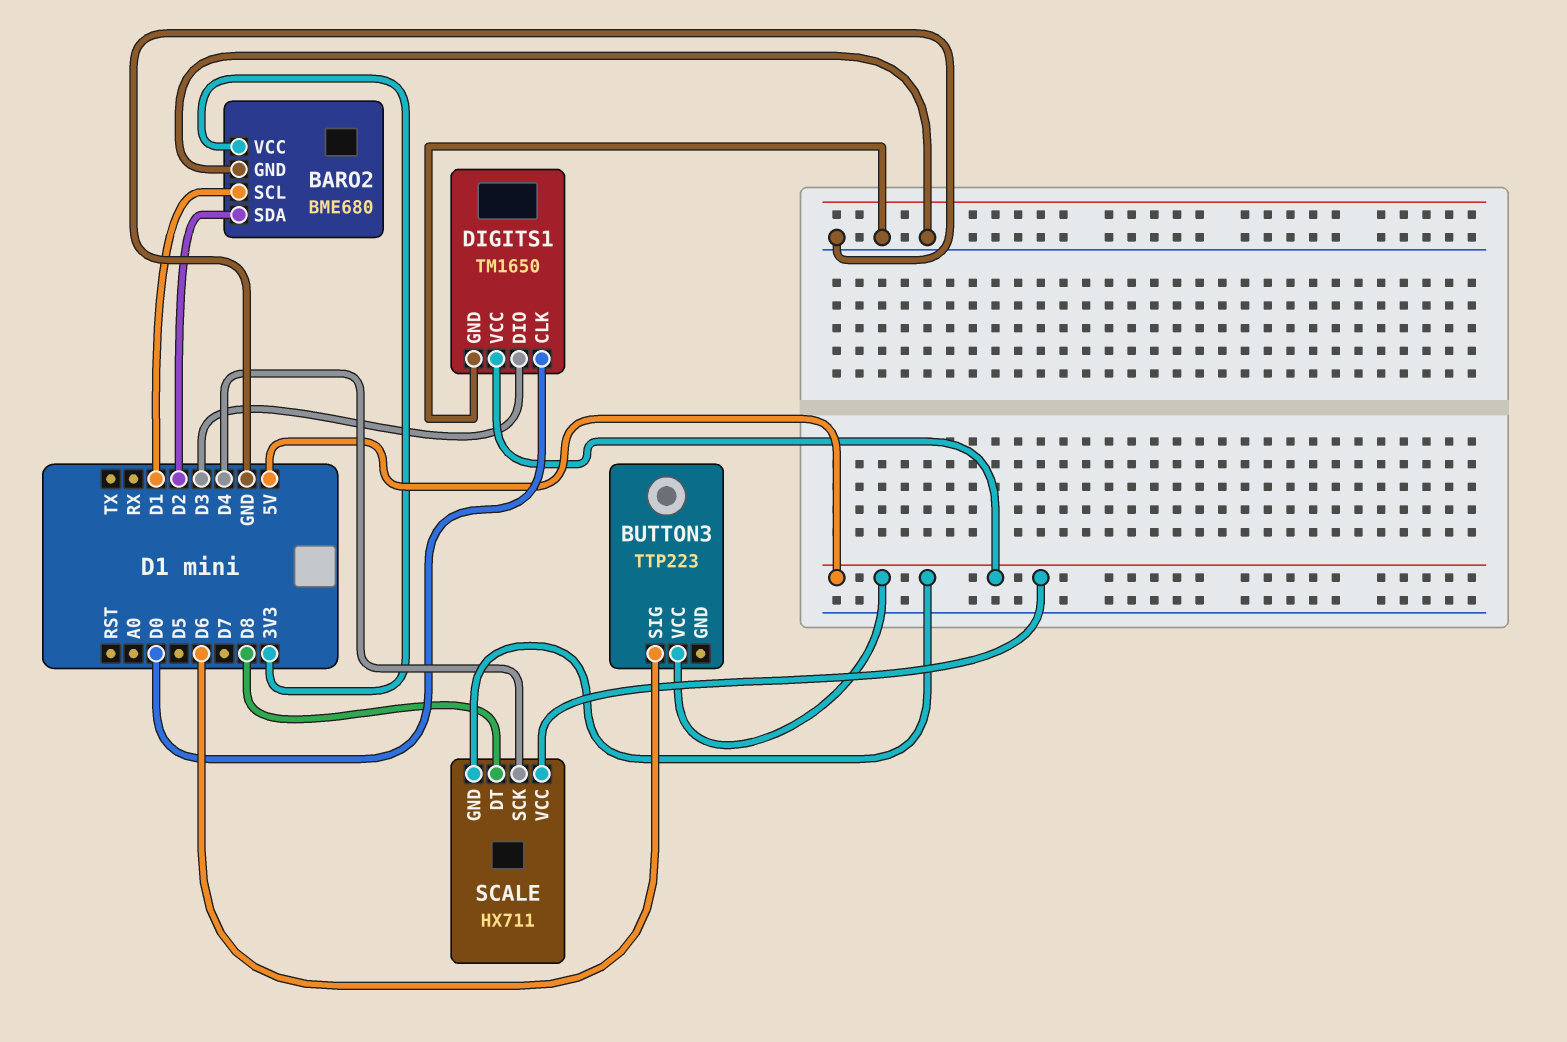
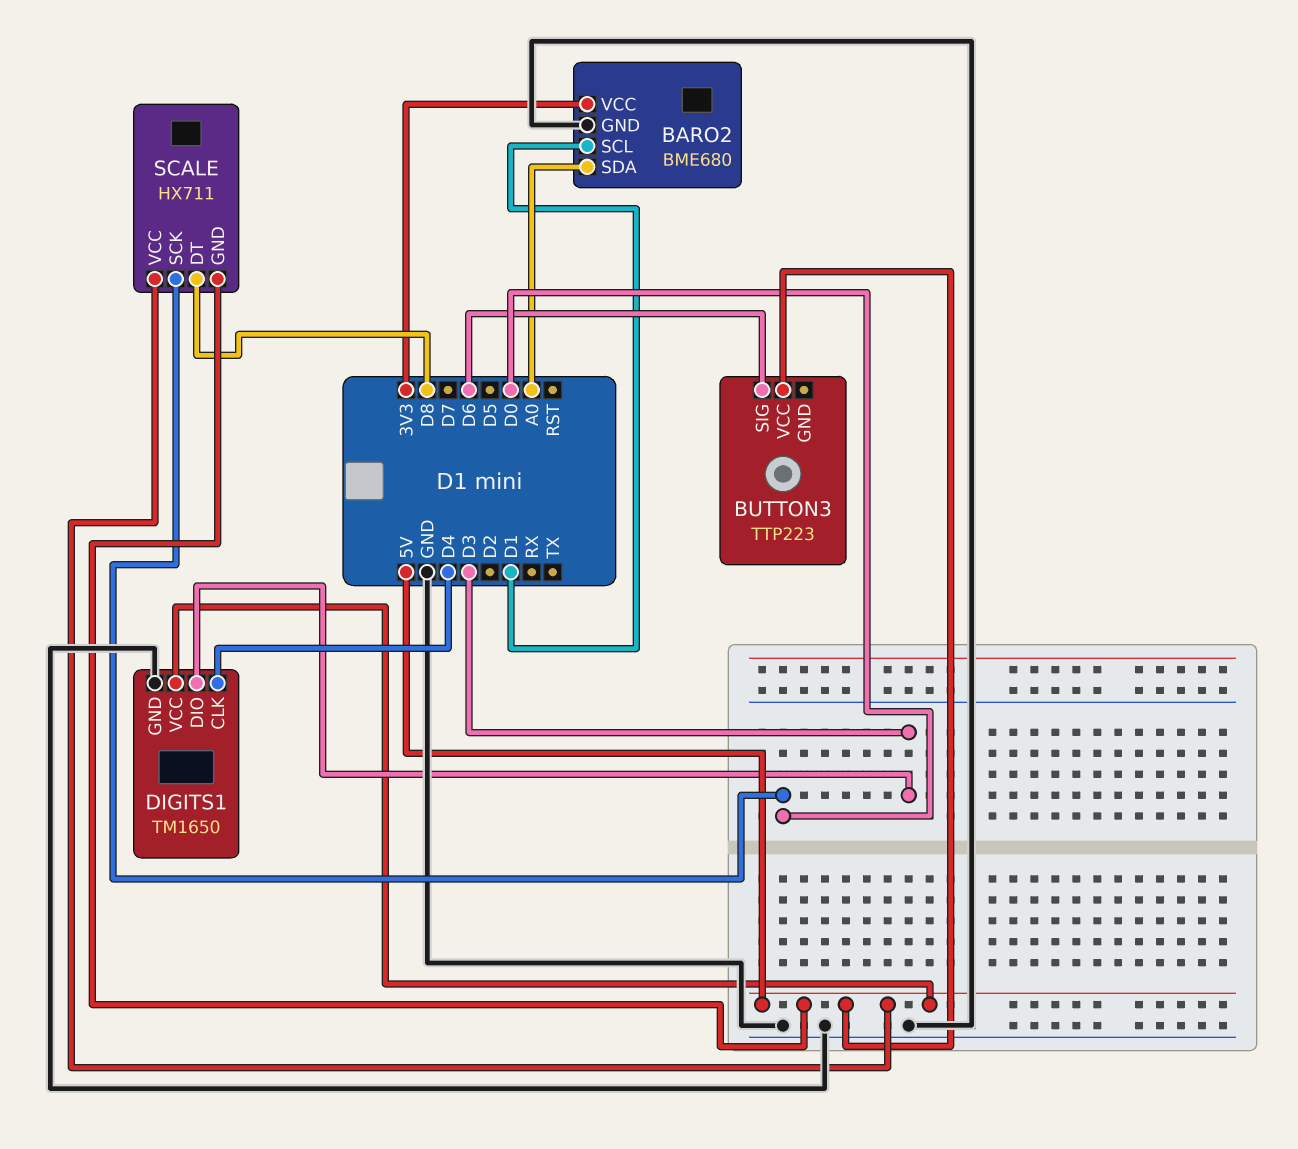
BARO2 pin SDA: D2 -> A0
DIGITS1 pin CLK: D0 -> D4
SCALE pin SCK: D4 -> D0

